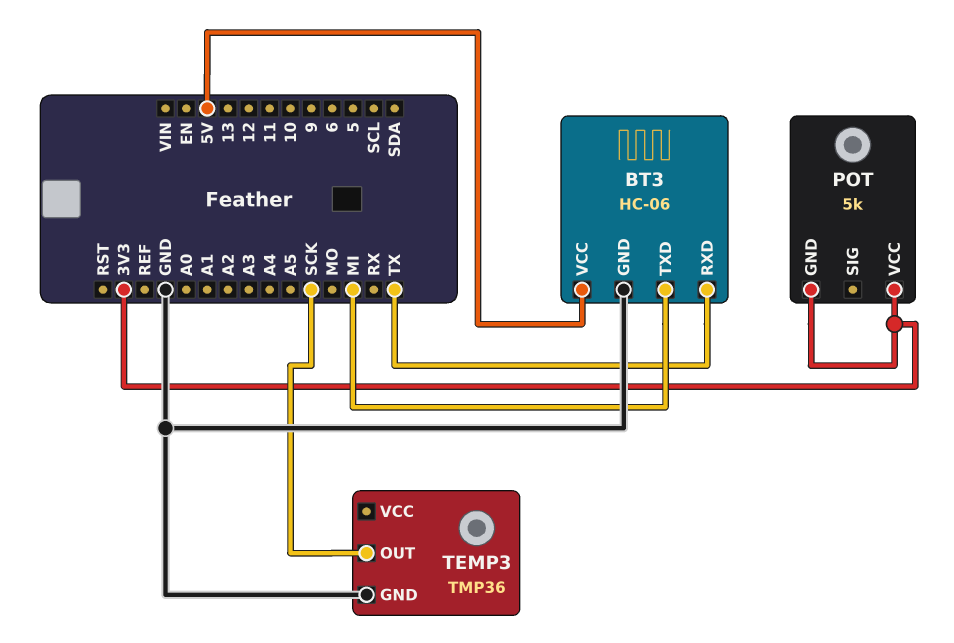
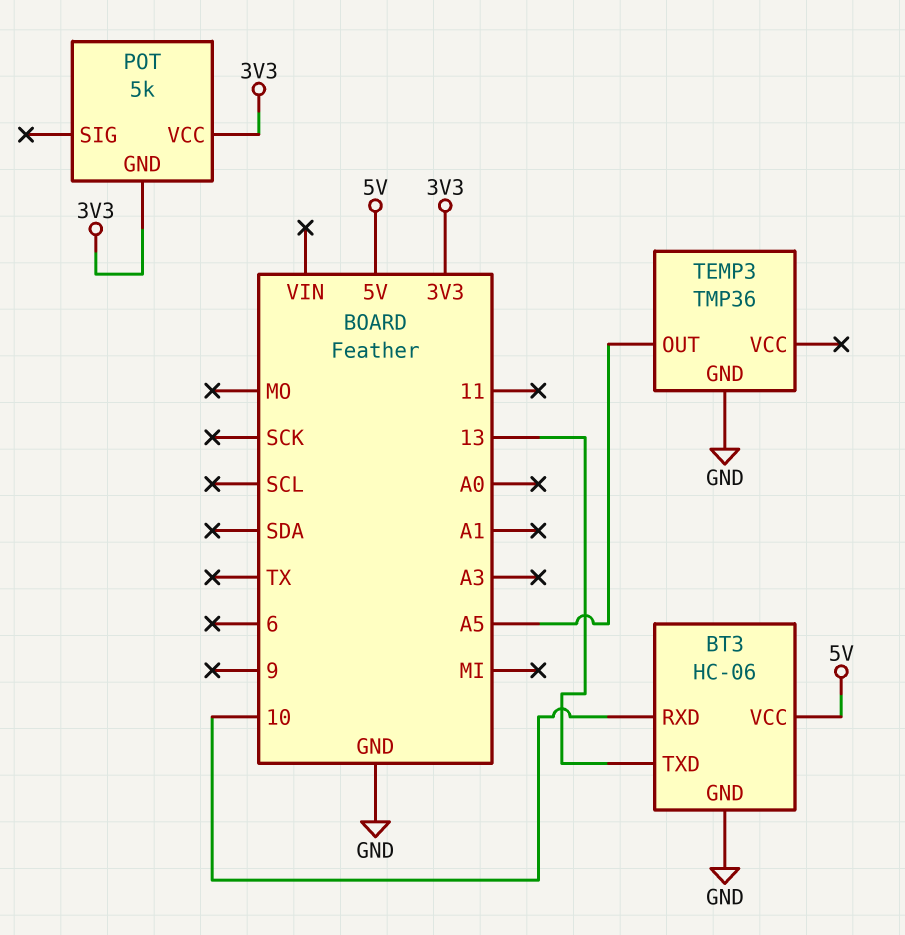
BT3 pin RXD: TX -> 10
BT3 pin TXD: MI -> 13
TEMP3 pin OUT: SCK -> A5

